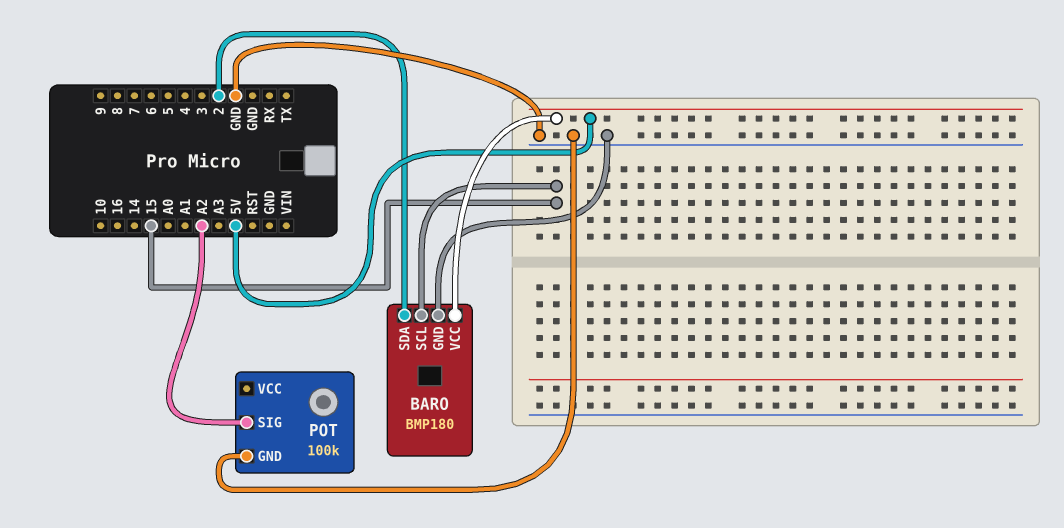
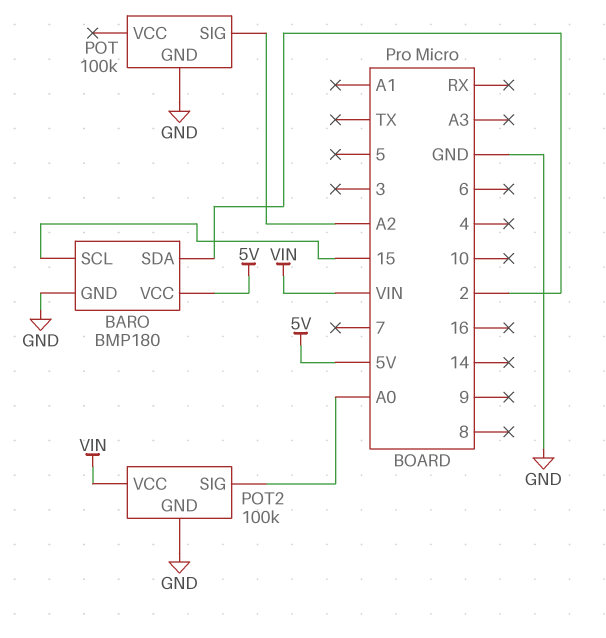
POT2: none -> 100k
POT2 pin GND: none -> GND
POT2 pin SIG: none -> A0
POT2 pin VCC: none -> VIN

